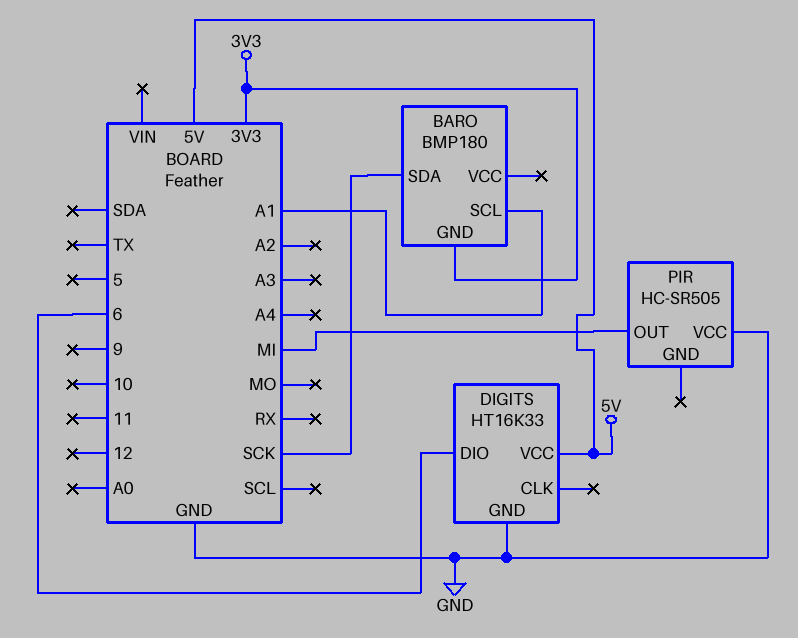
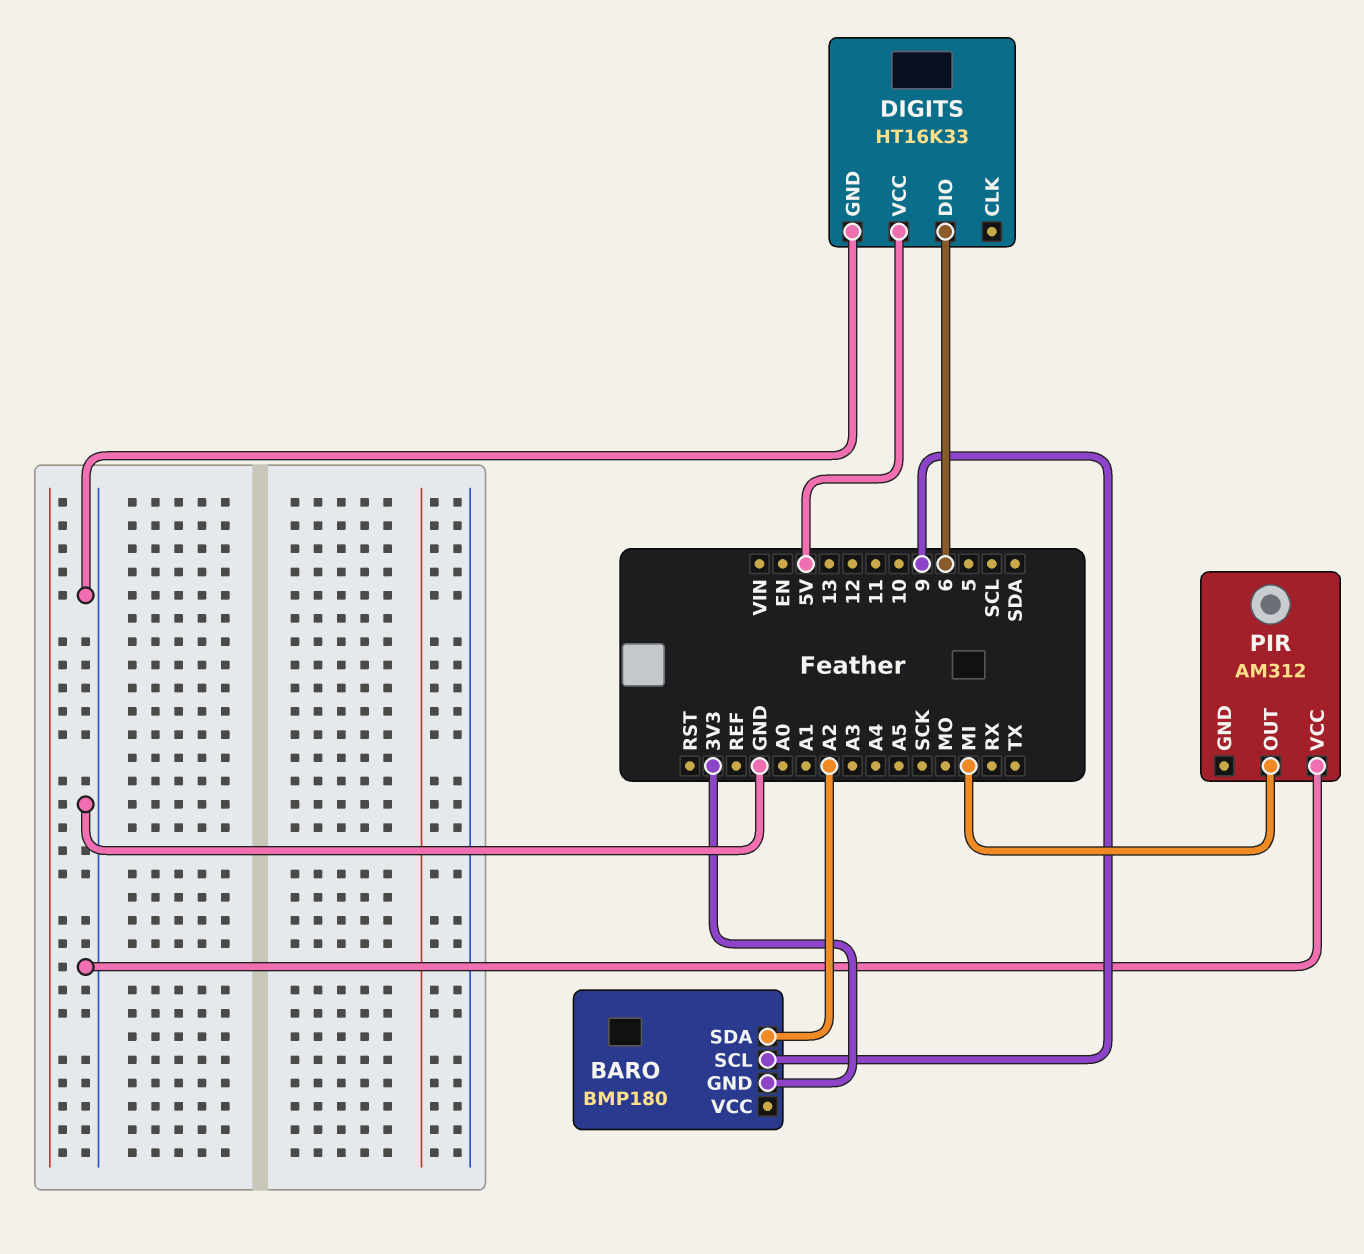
BARO pin SCL: A1 -> 9
BARO pin SDA: SCK -> A2
PIR: HC-SR505 -> AM312

